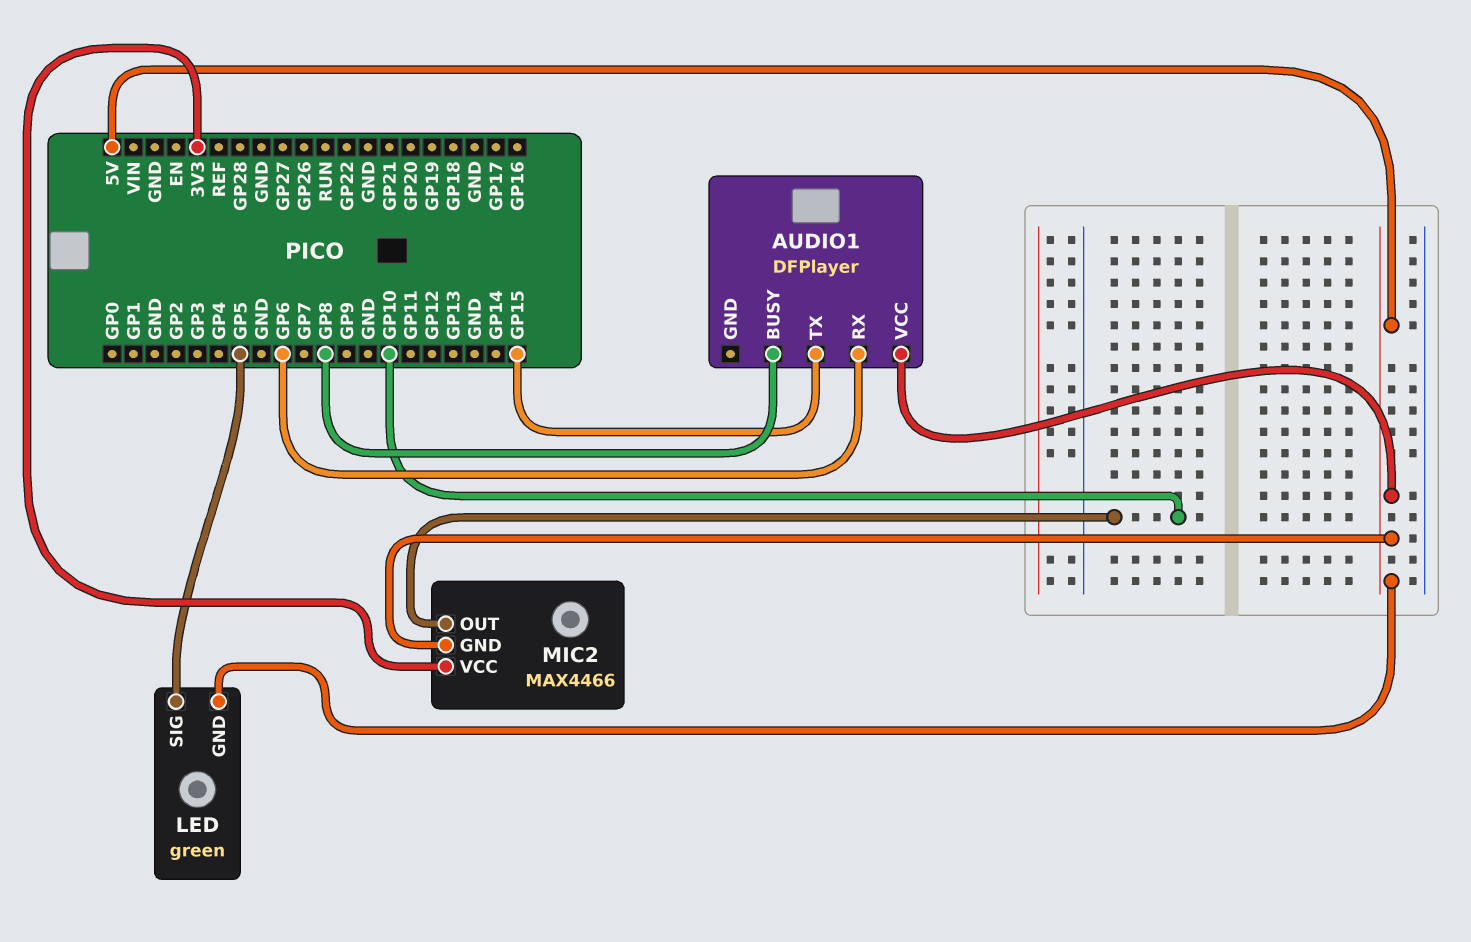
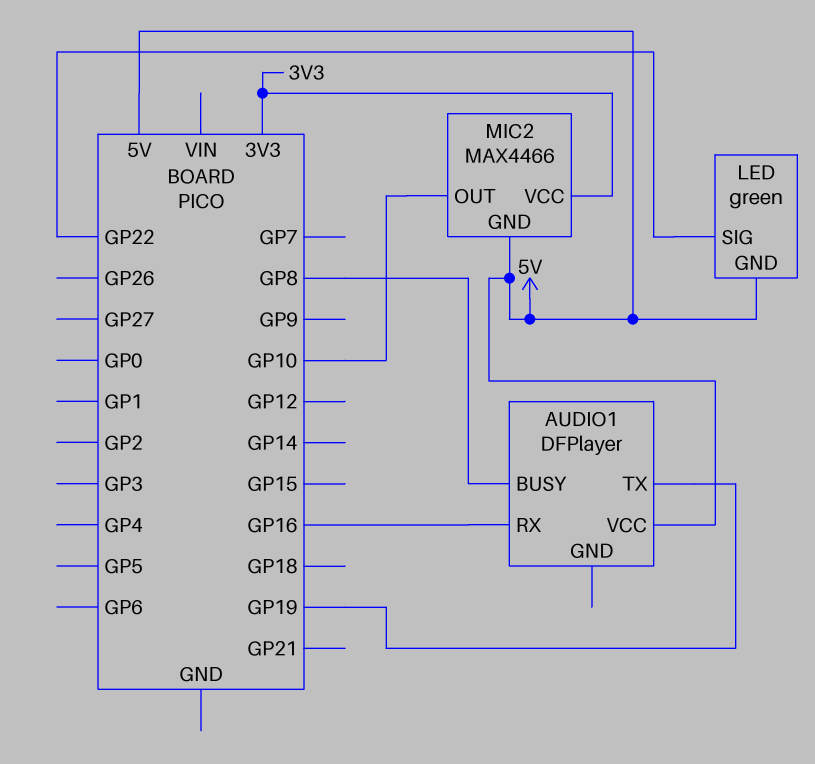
AUDIO1 pin RX: GP6 -> GP16
AUDIO1 pin TX: GP15 -> GP19
LED pin SIG: GP5 -> GP22

